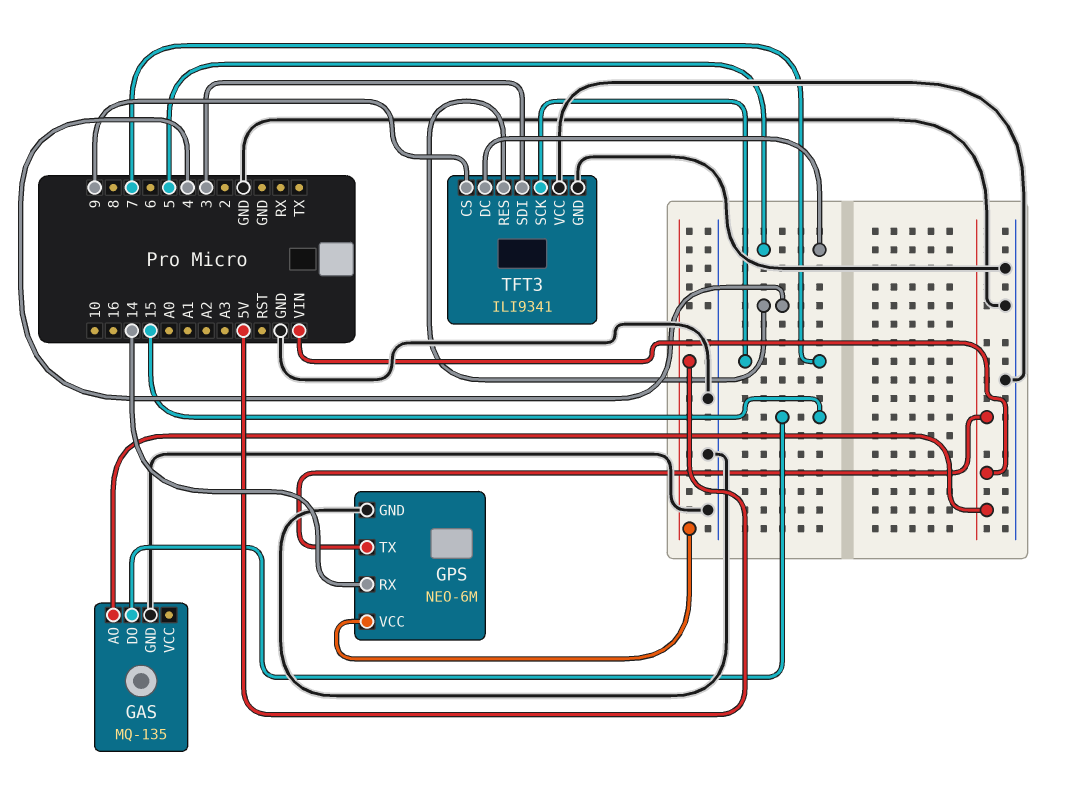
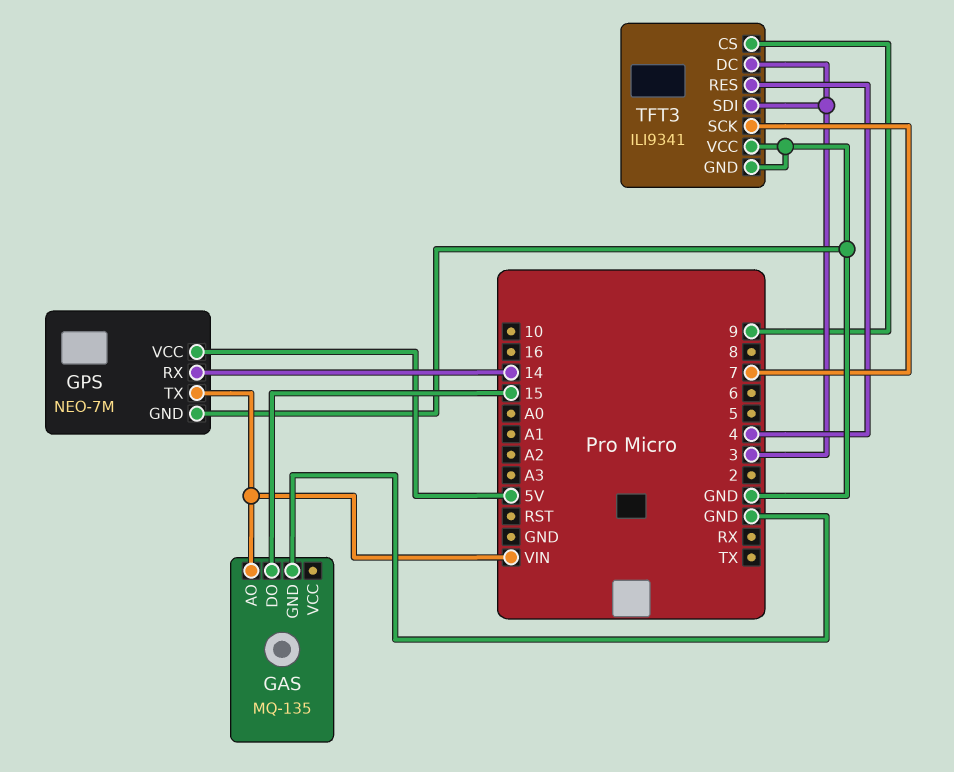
GPS: NEO-6M -> NEO-7M
TFT3 pin DC: 5 -> 3

